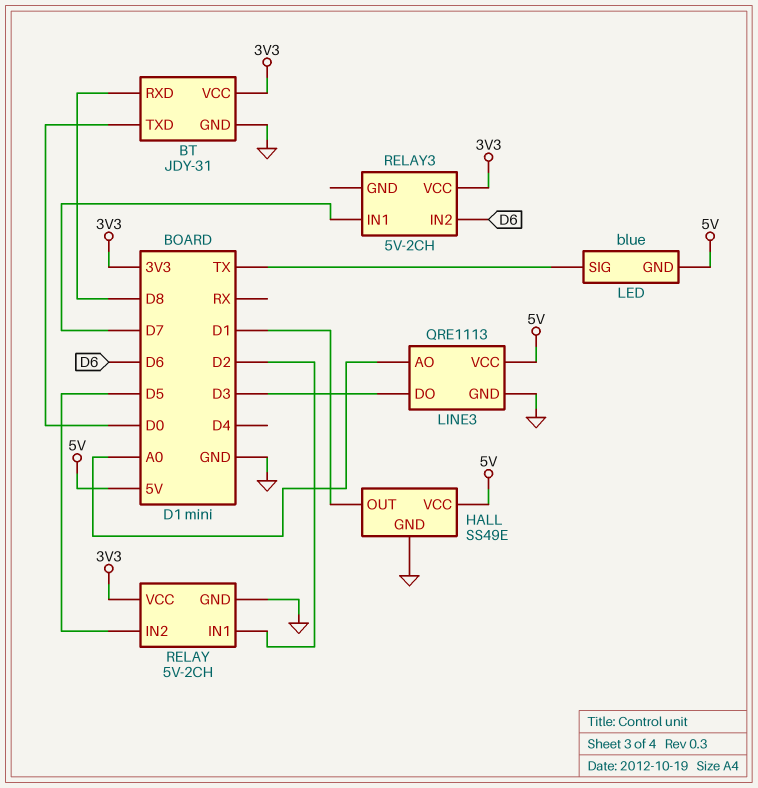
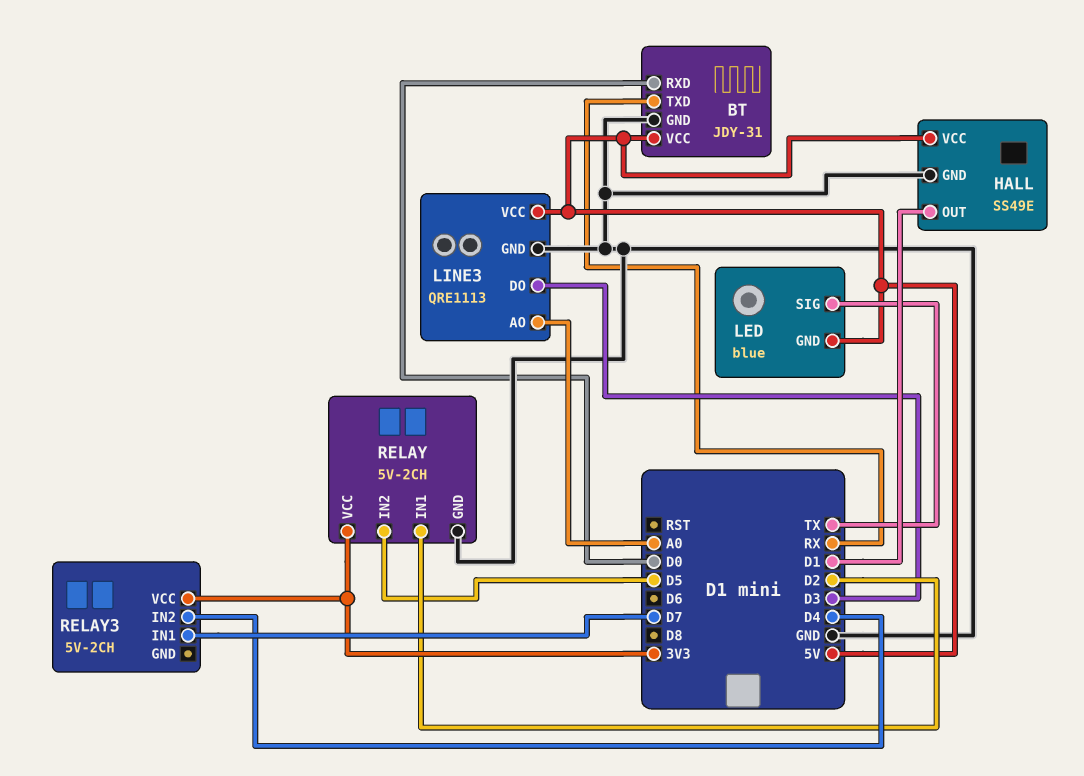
BT pin RXD: D8 -> D0
BT pin TXD: D0 -> RX
BT pin VCC: 3V3 -> 5V
RELAY3 pin IN2: D6 -> D4

